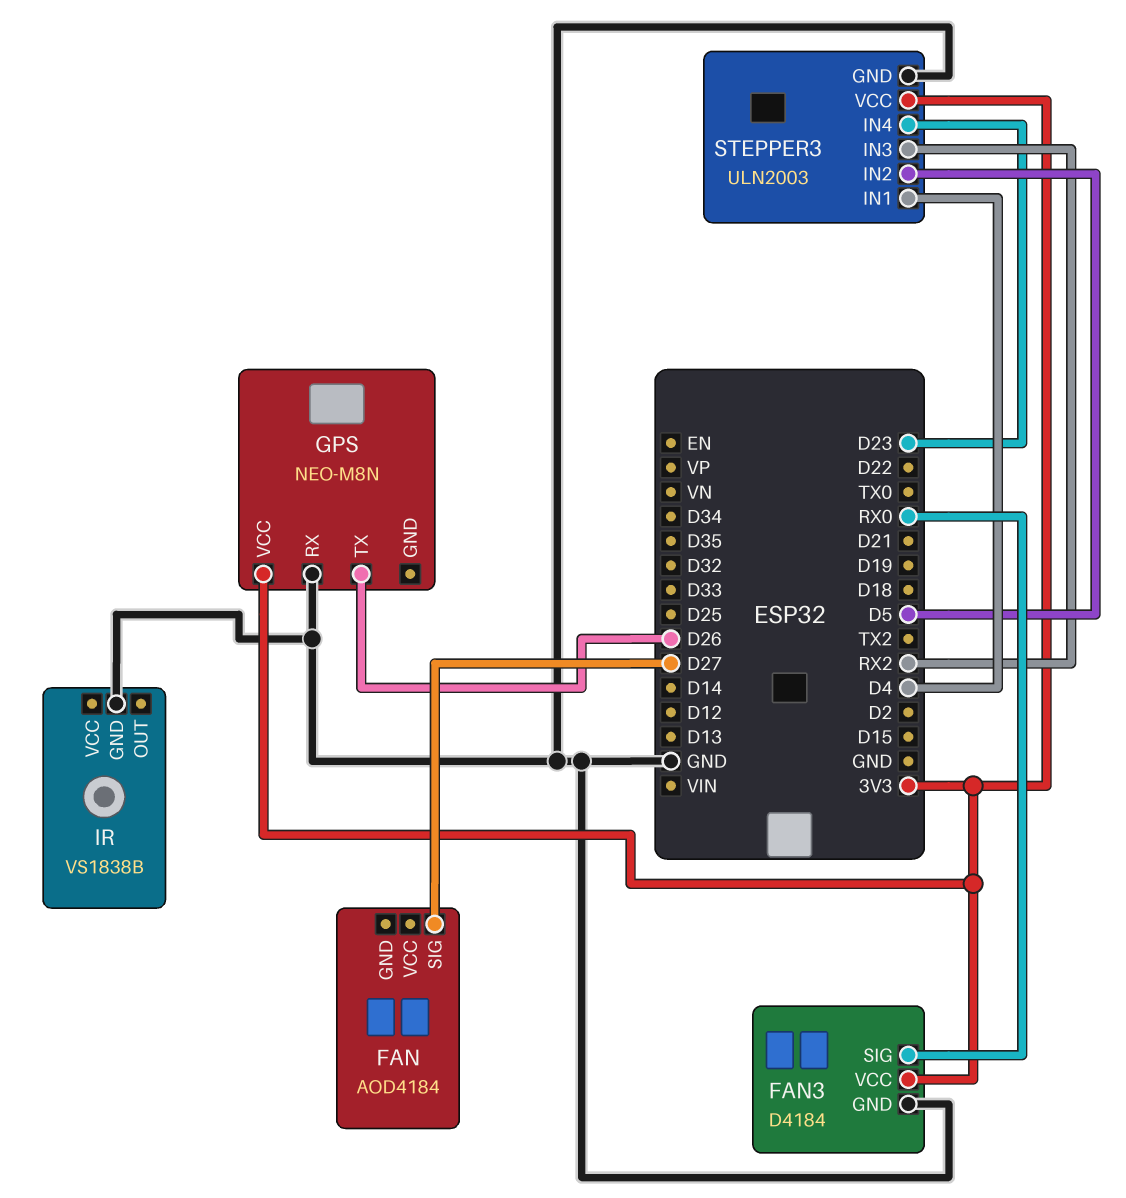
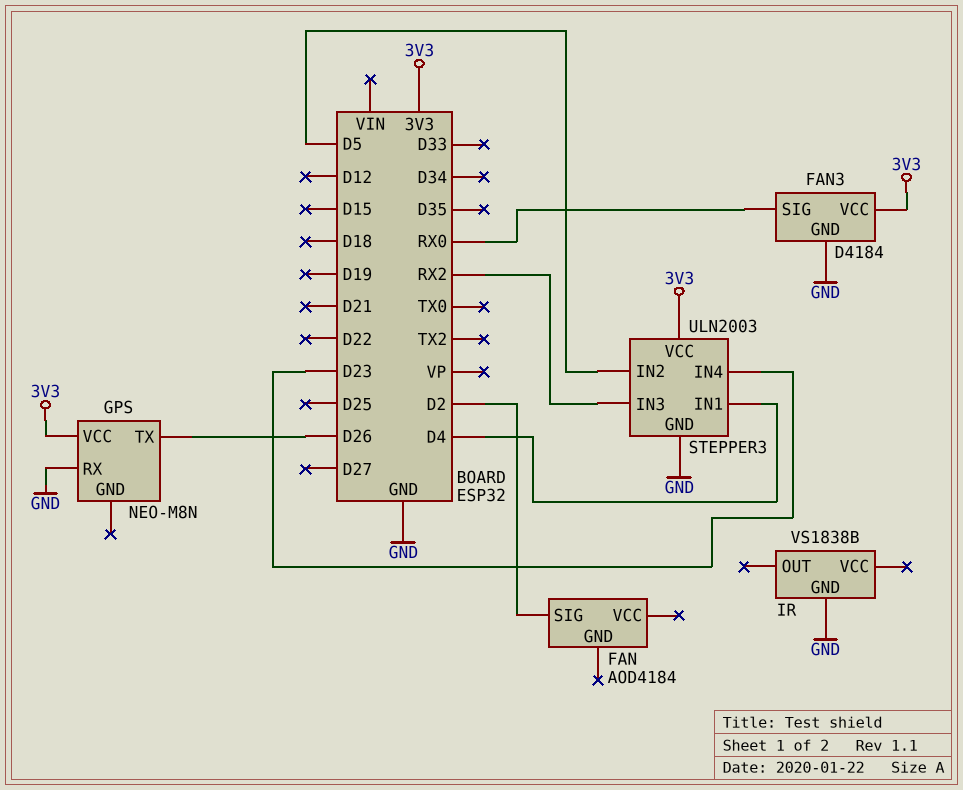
FAN pin SIG: D27 -> D2

